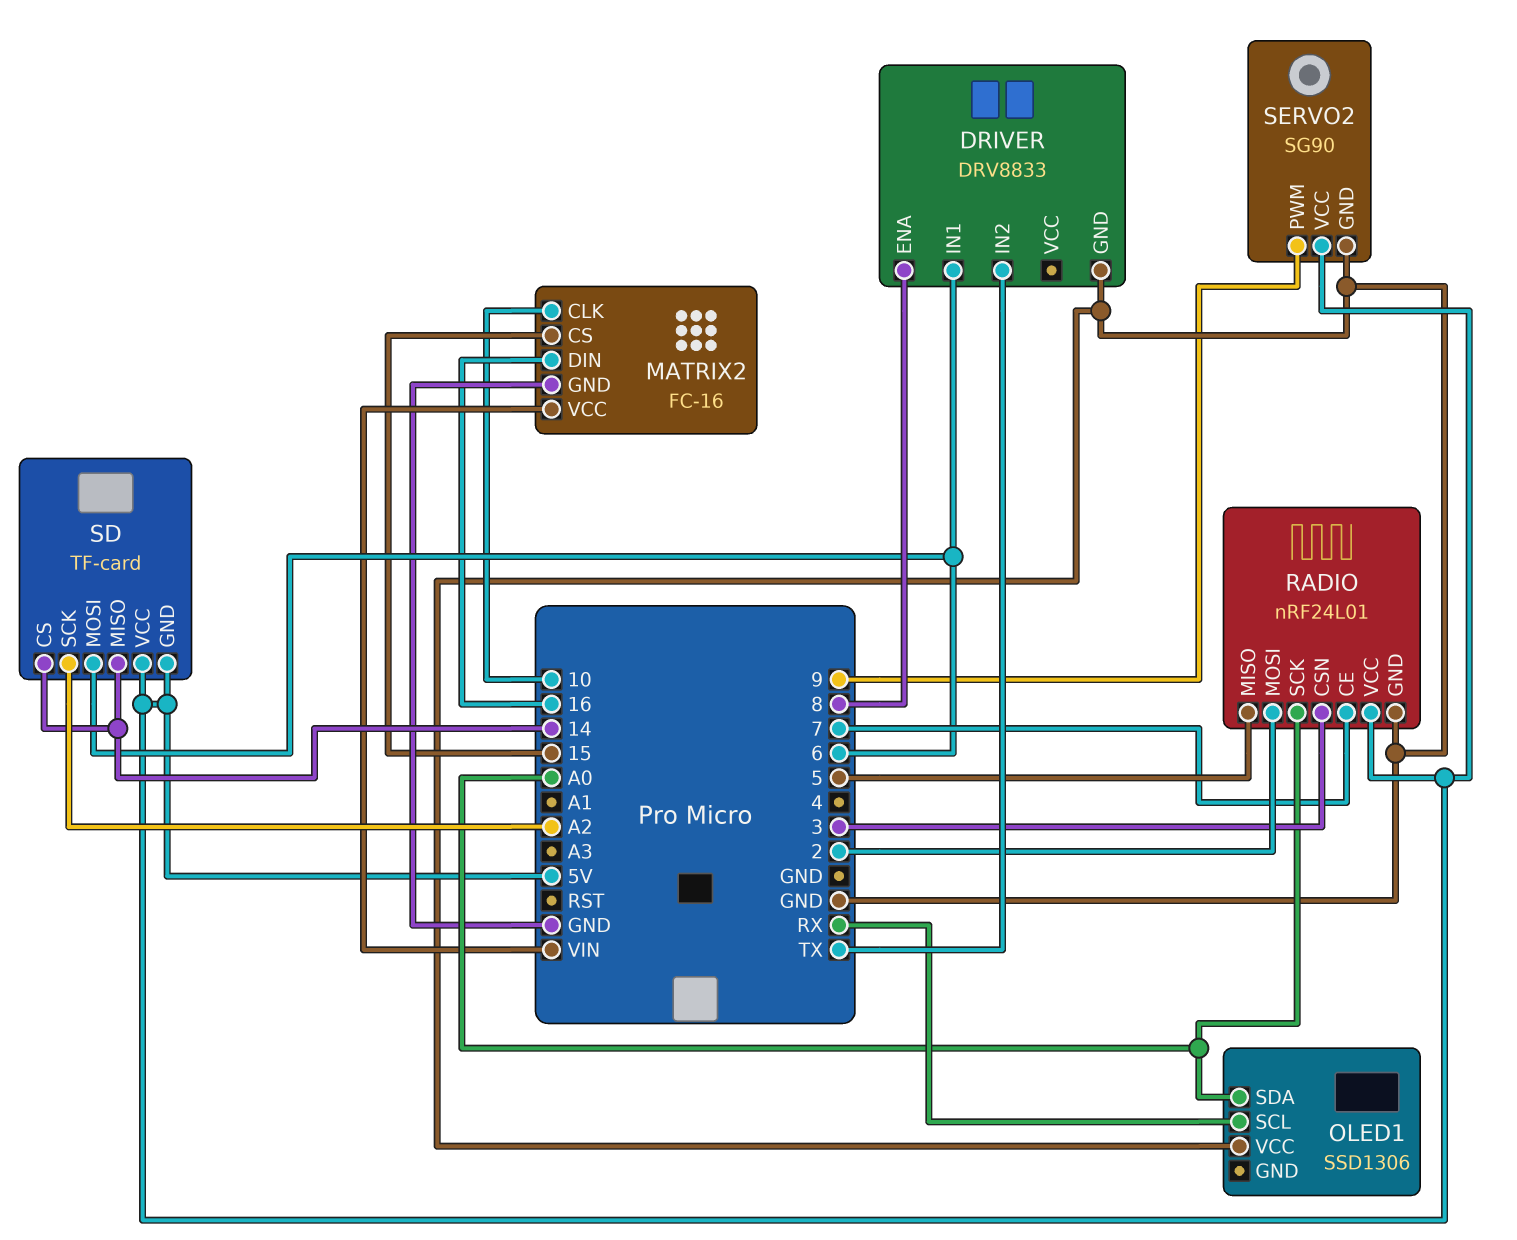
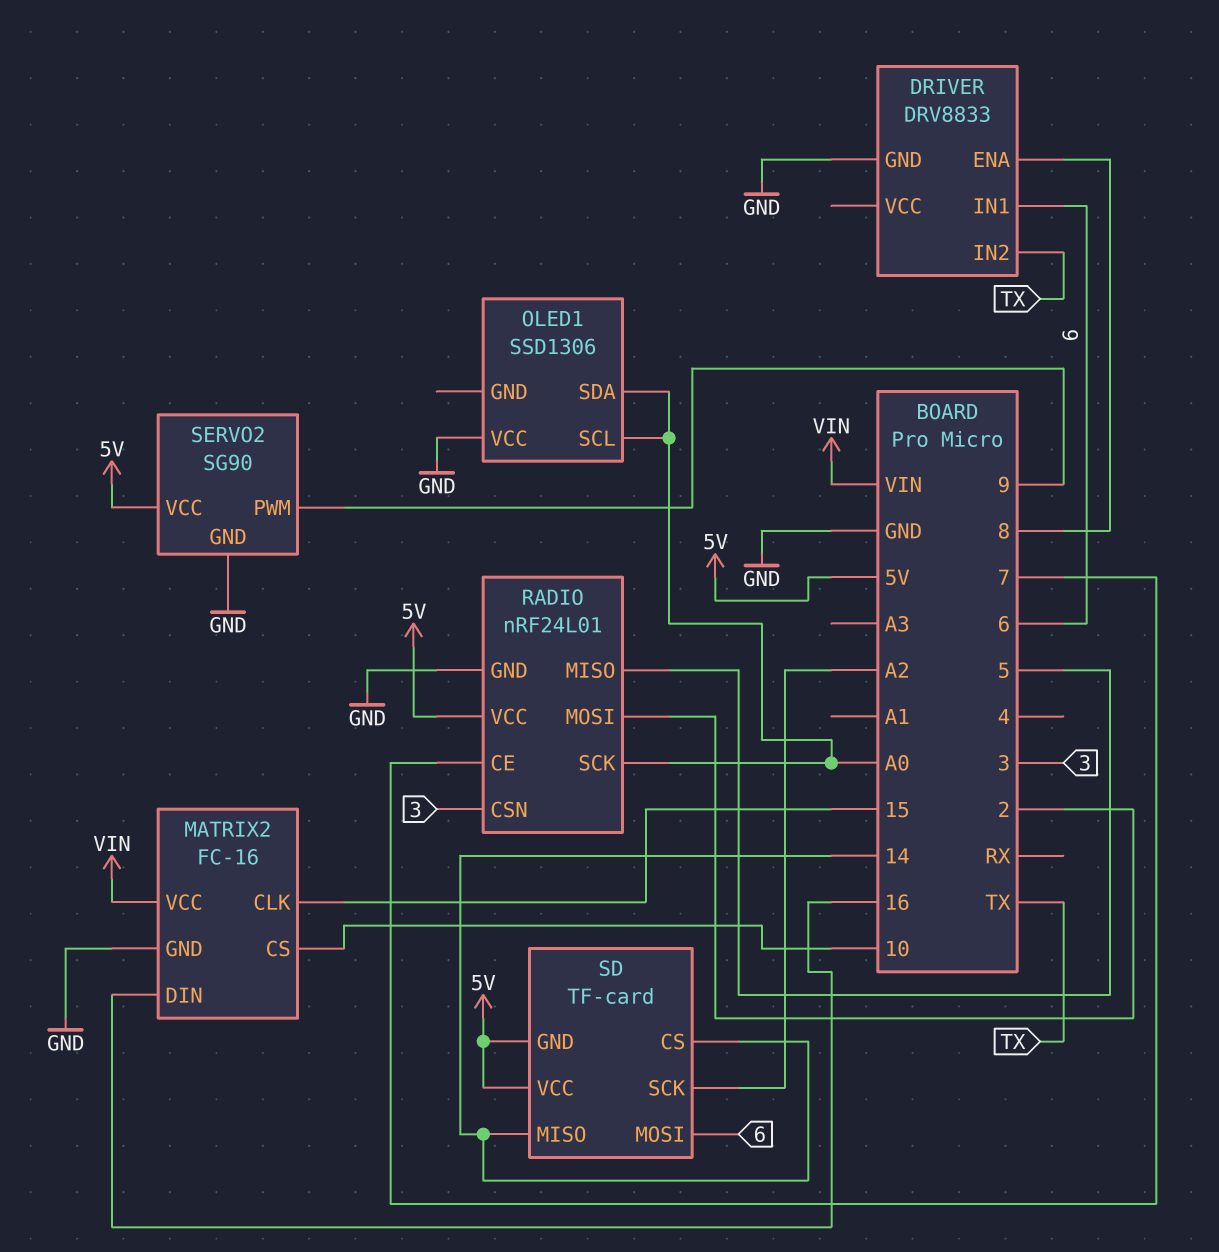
MATRIX2 pin CLK: 10 -> 15
MATRIX2 pin CS: 15 -> 10
OLED1 pin SCL: RX -> A0

